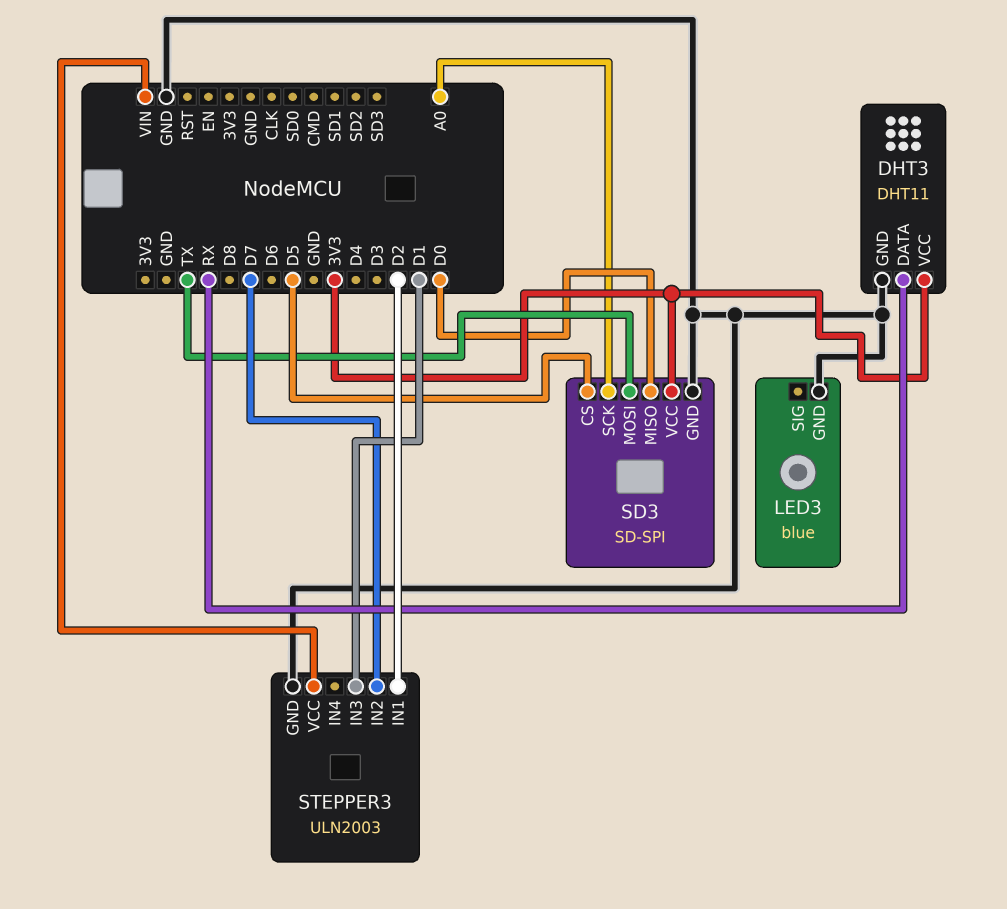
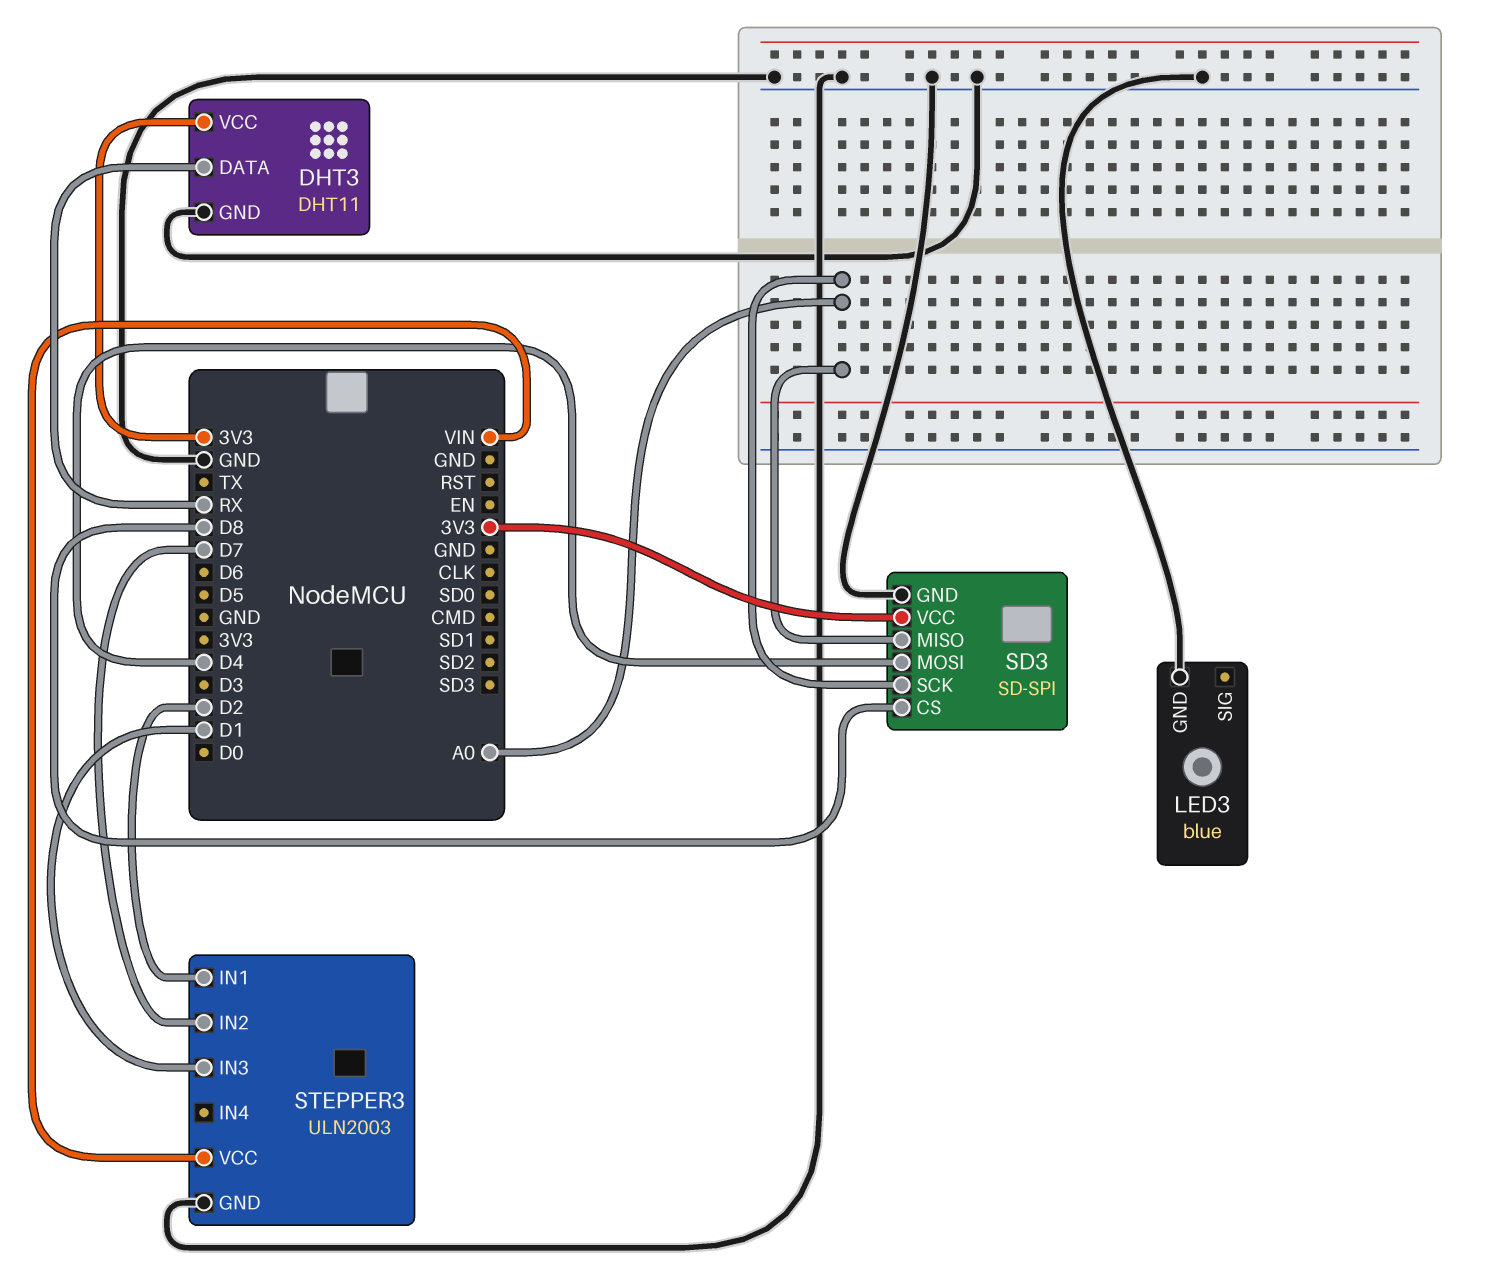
SD3 pin CS: D5 -> D8
SD3 pin MISO: D0 -> A0
SD3 pin MOSI: TX -> D4

